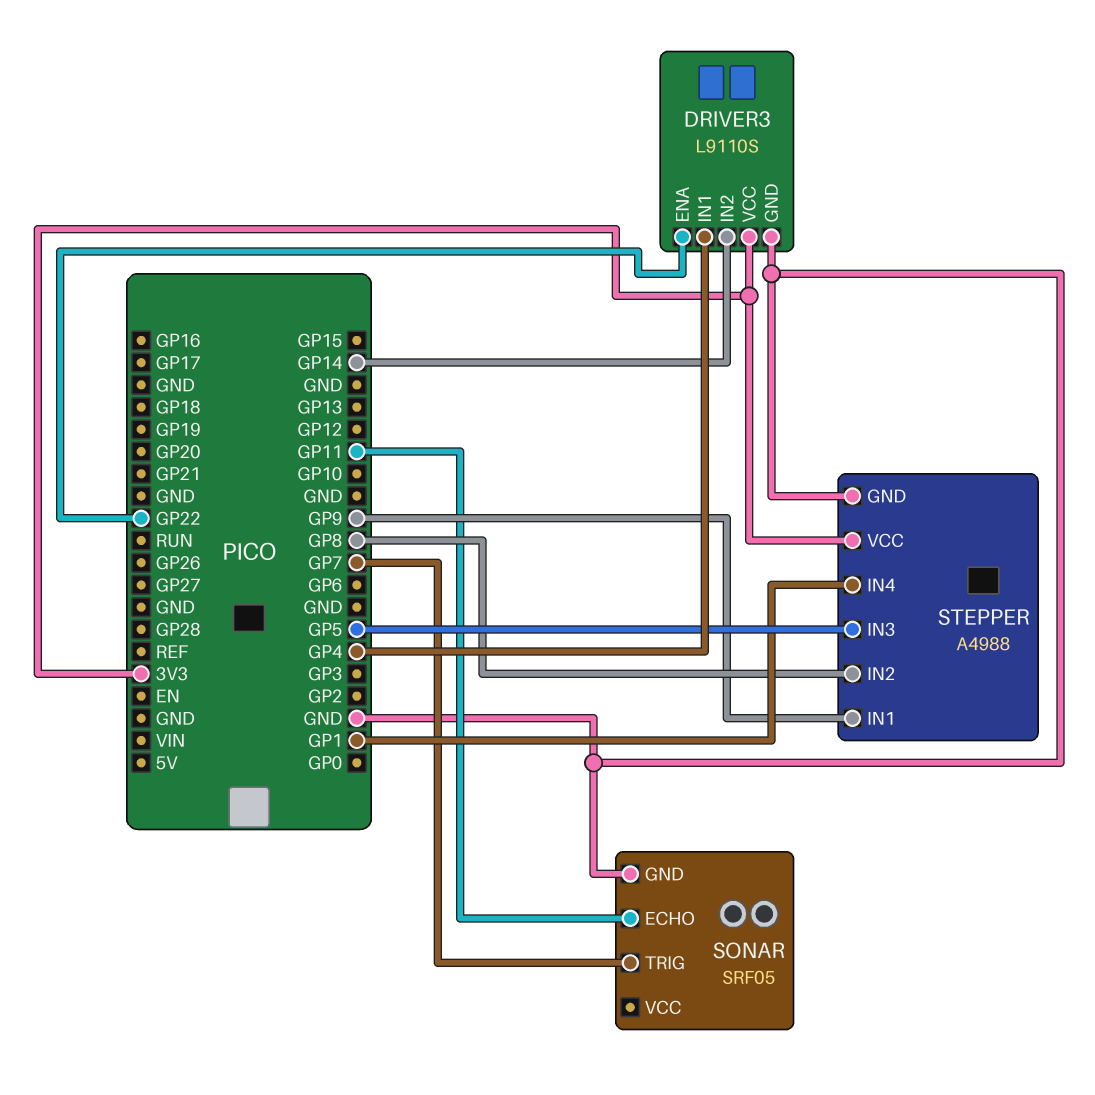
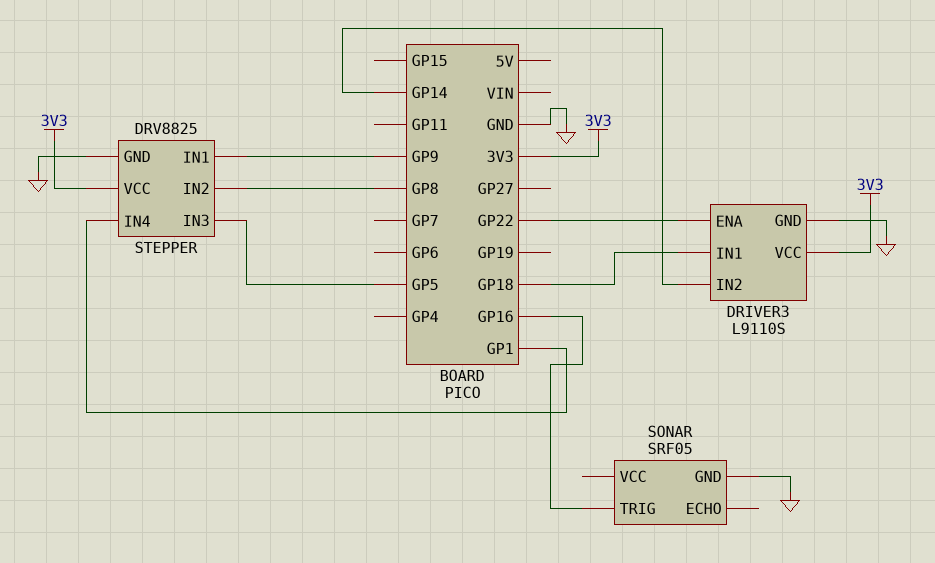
DRIVER3 pin IN1: GP4 -> GP18
SONAR pin ECHO: GP11 -> none
SONAR pin TRIG: GP7 -> GP16
STEPPER: A4988 -> DRV8825

